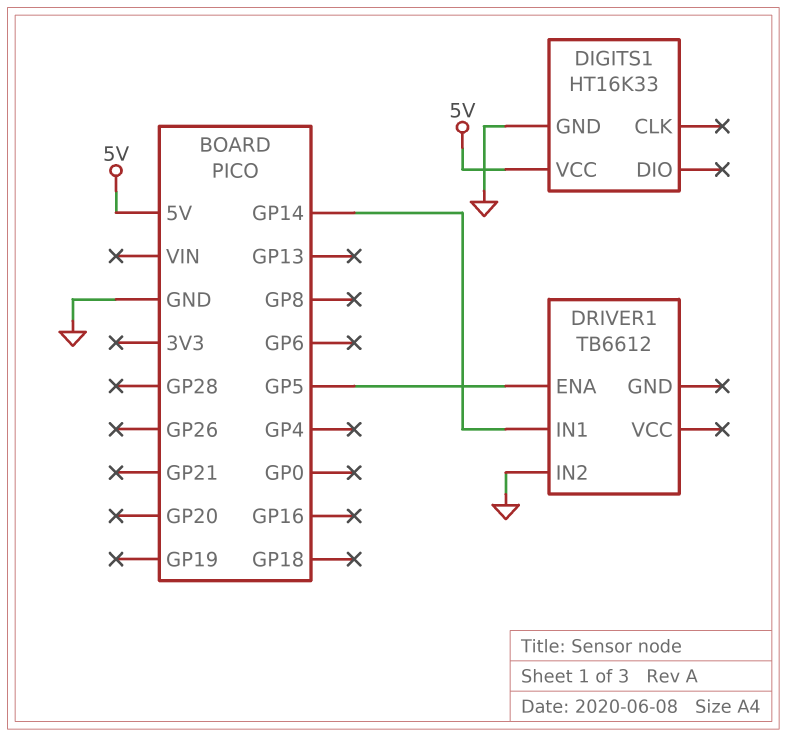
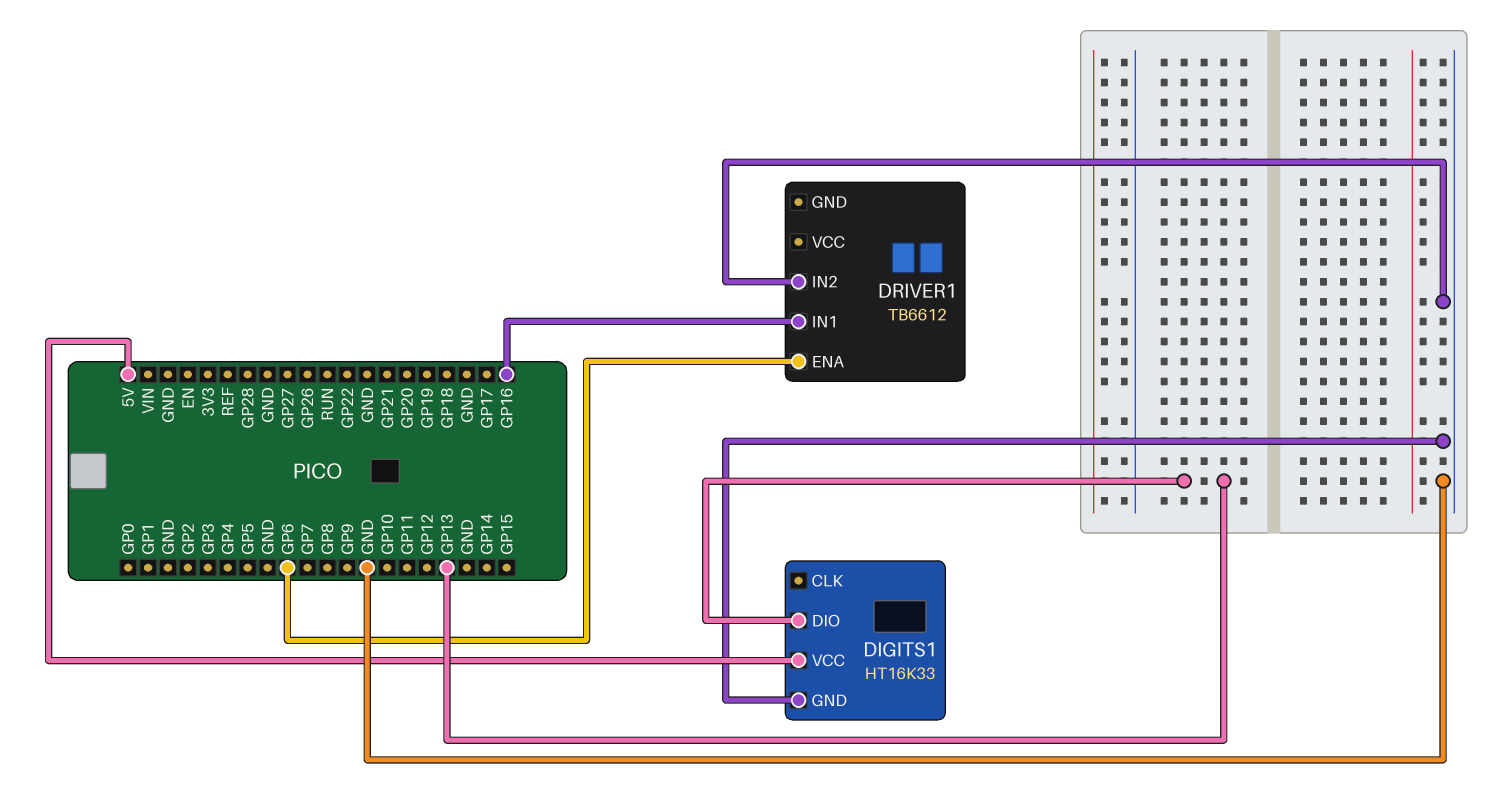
DIGITS1 pin DIO: none -> GP13
DRIVER1 pin ENA: GP5 -> GP6
DRIVER1 pin IN1: GP14 -> GP16

